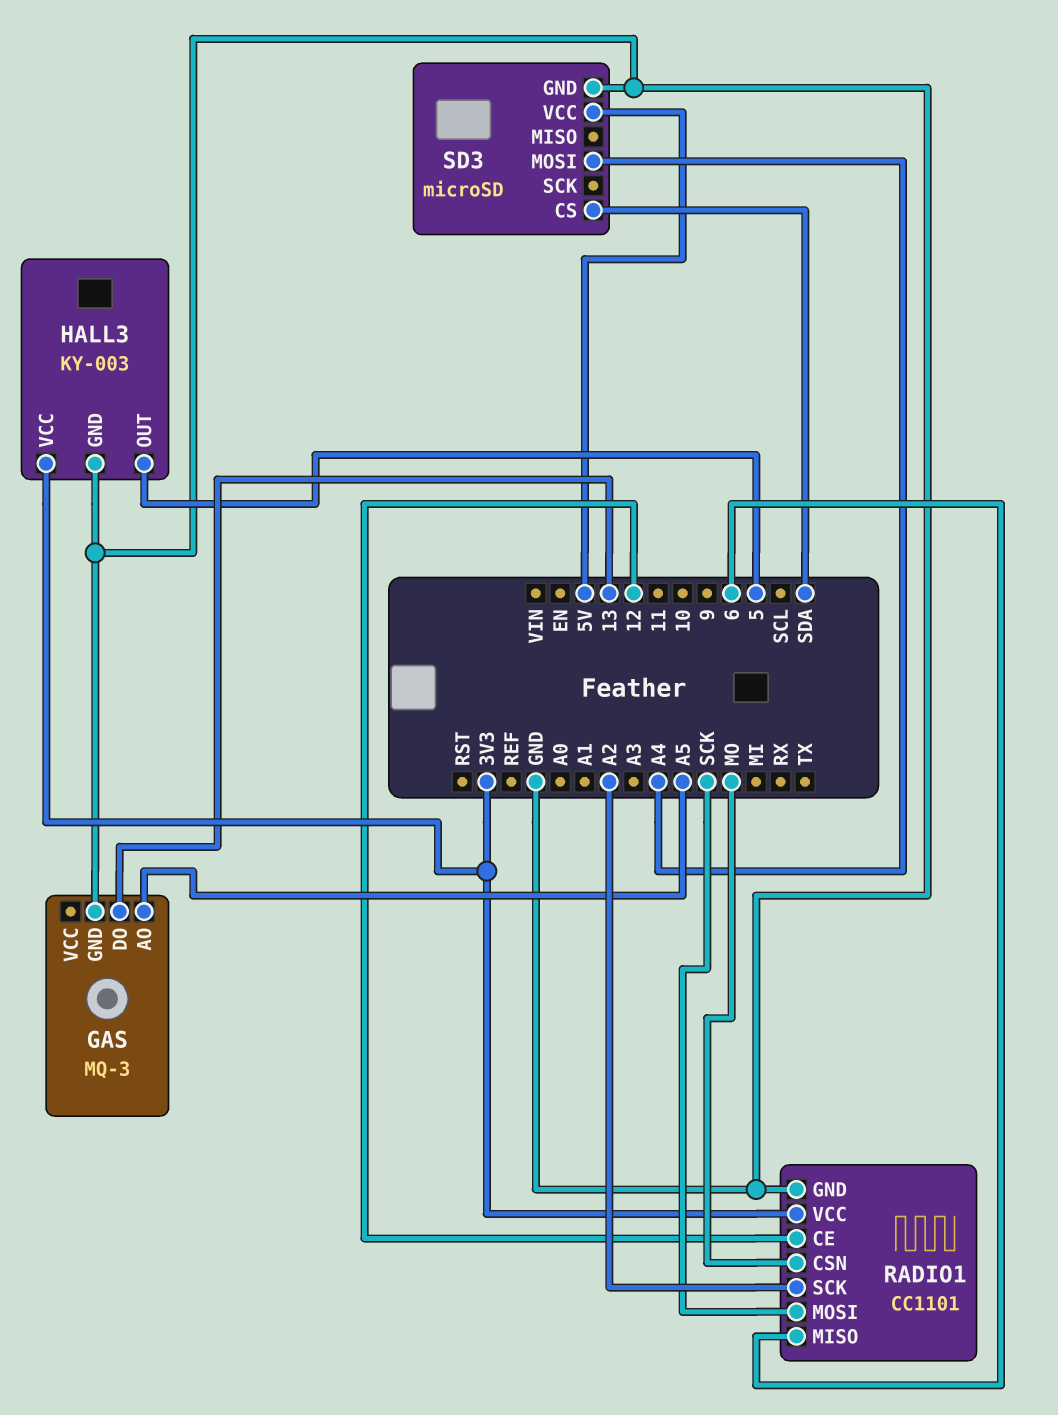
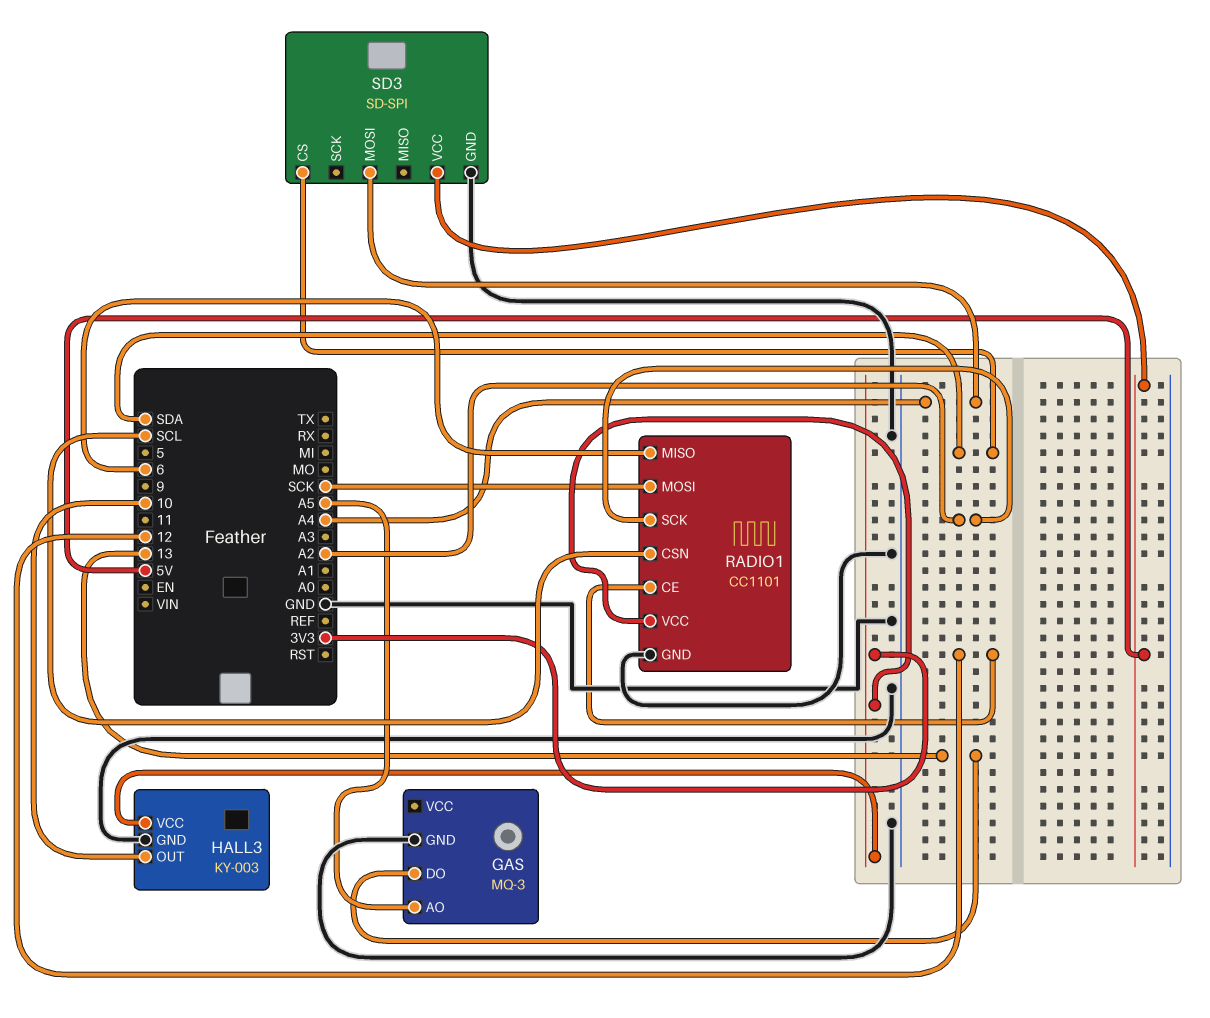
HALL3 pin OUT: 5 -> 10
RADIO1 pin CSN: MO -> SCL
SD3: microSD -> SD-SPI

